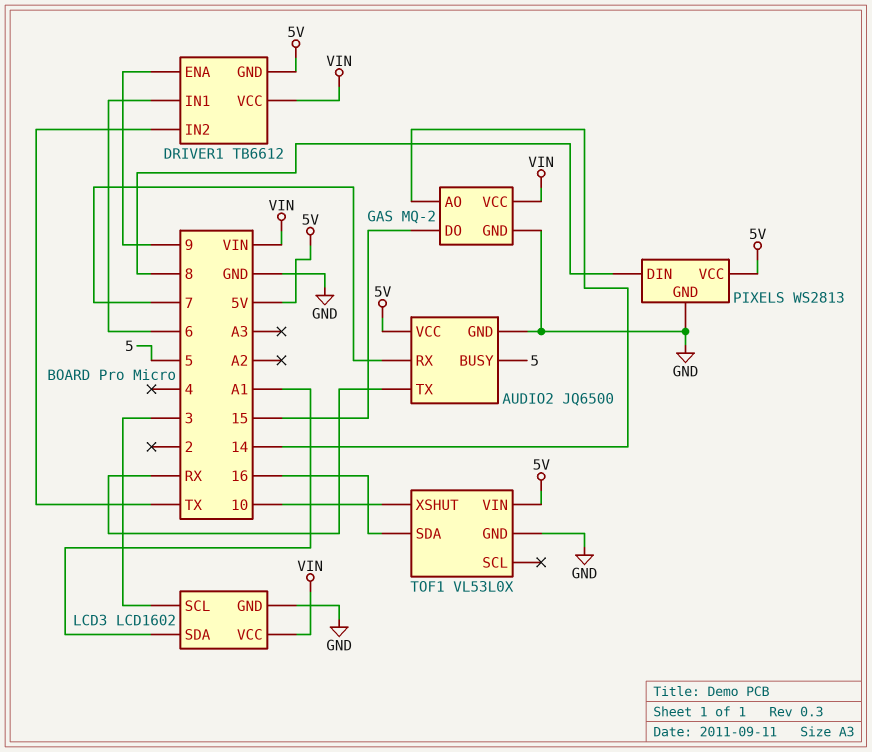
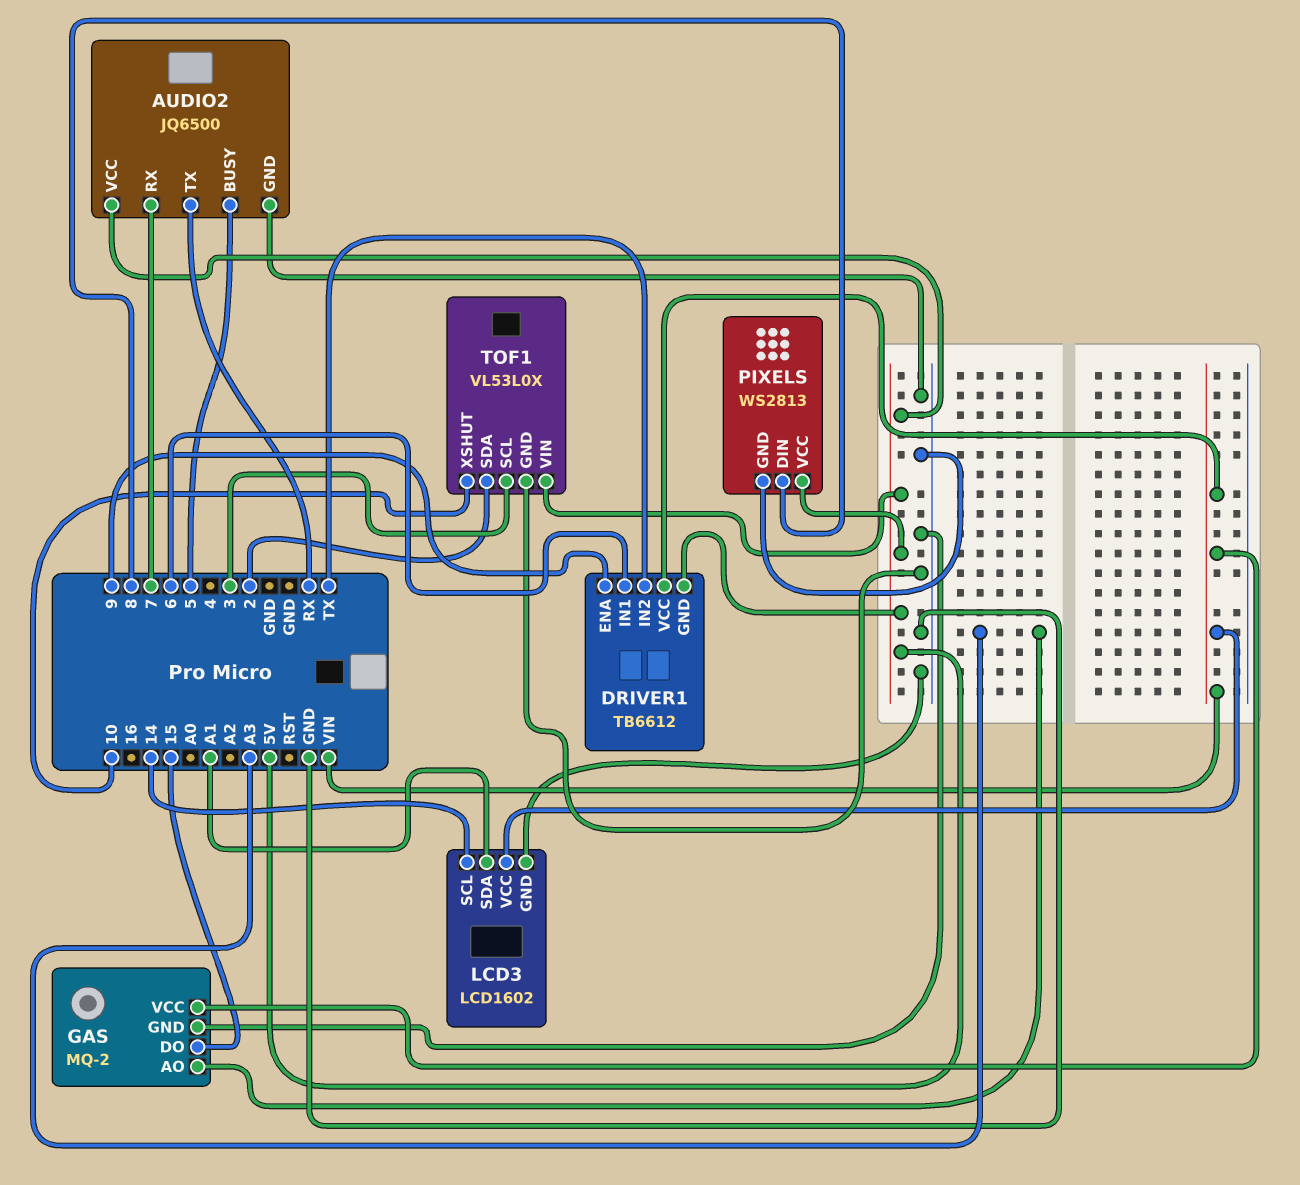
GAS pin AO: 14 -> A3
LCD3 pin SCL: 3 -> 14
TOF1 pin SCL: none -> 3
TOF1 pin SDA: 16 -> 2

